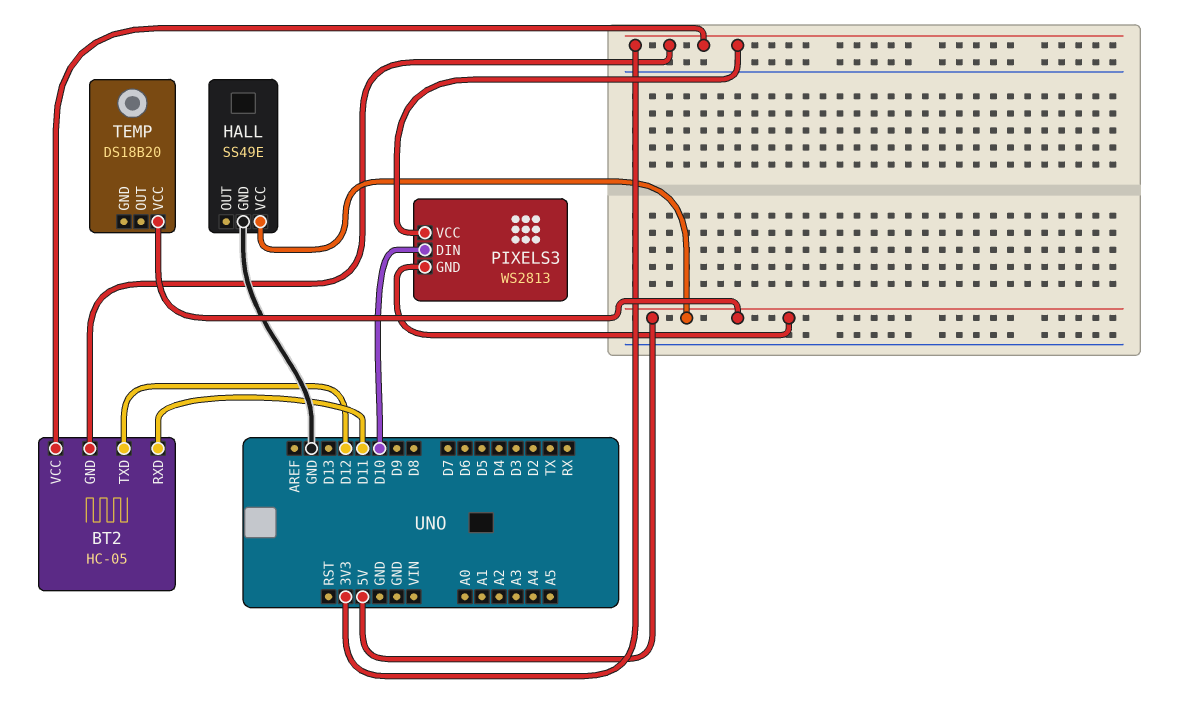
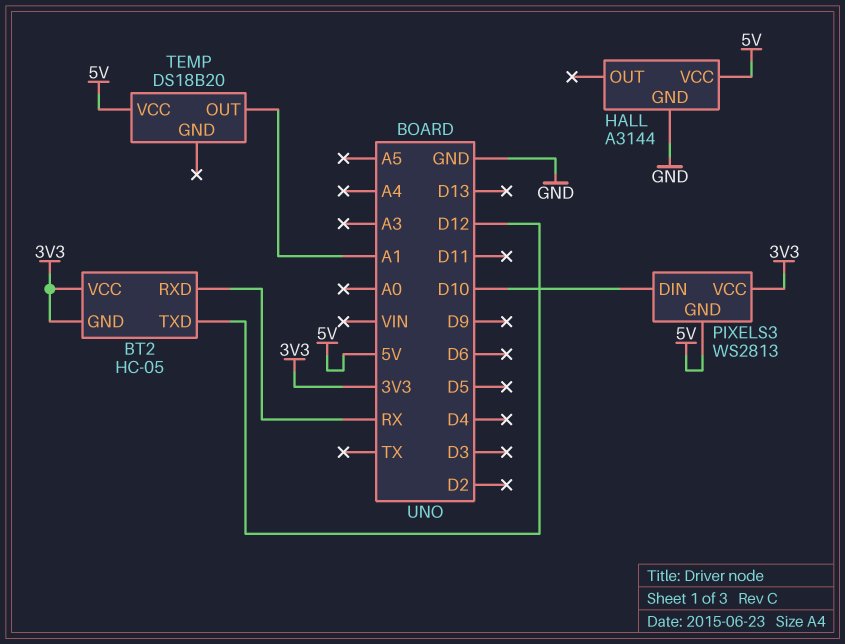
BT2 pin RXD: D11 -> RX
HALL: SS49E -> A3144
TEMP pin OUT: none -> A1

